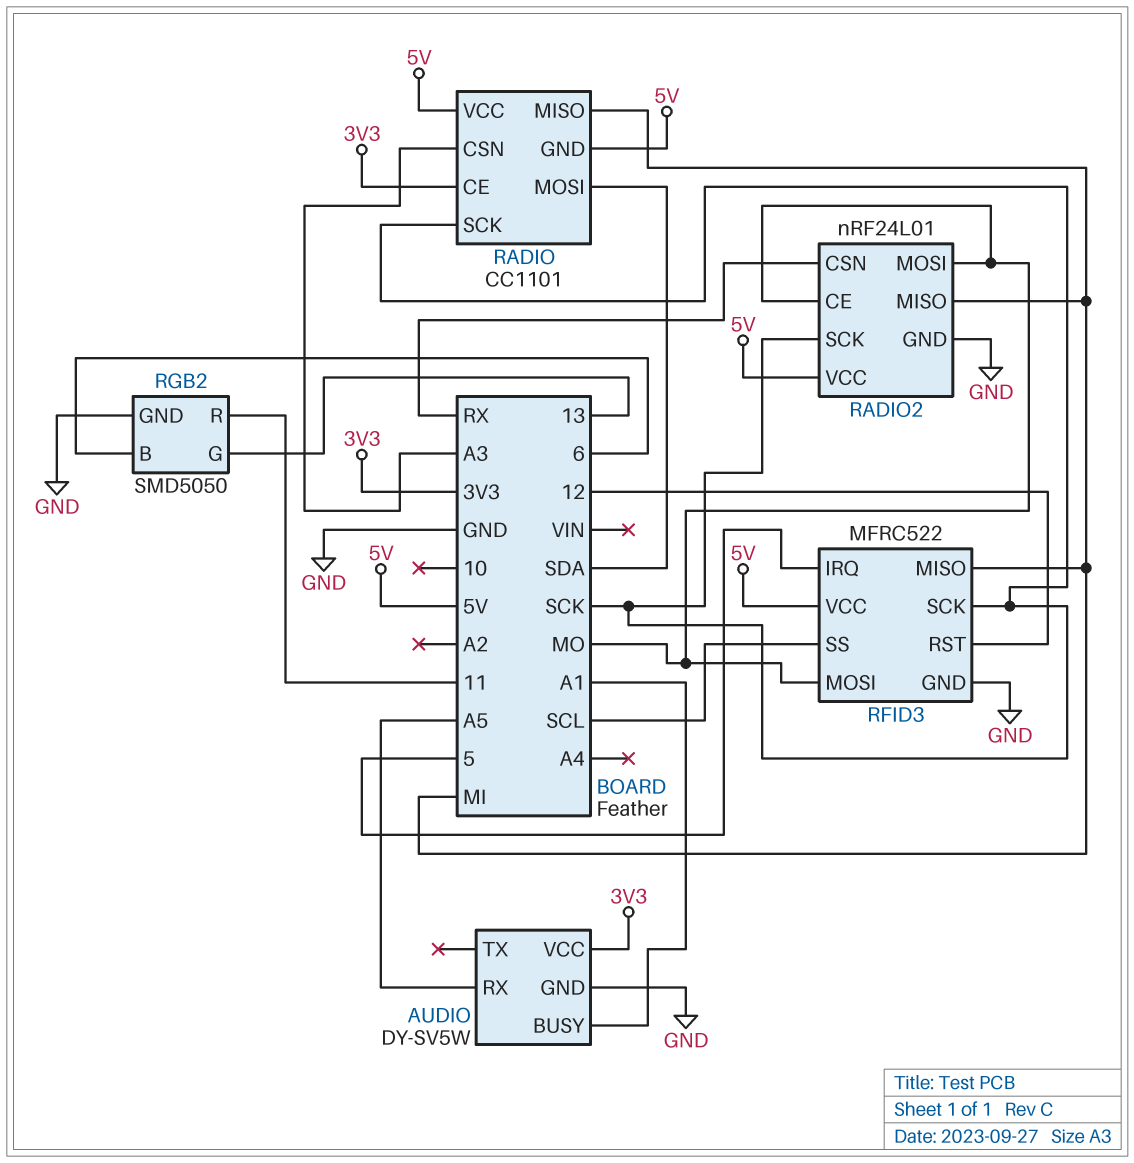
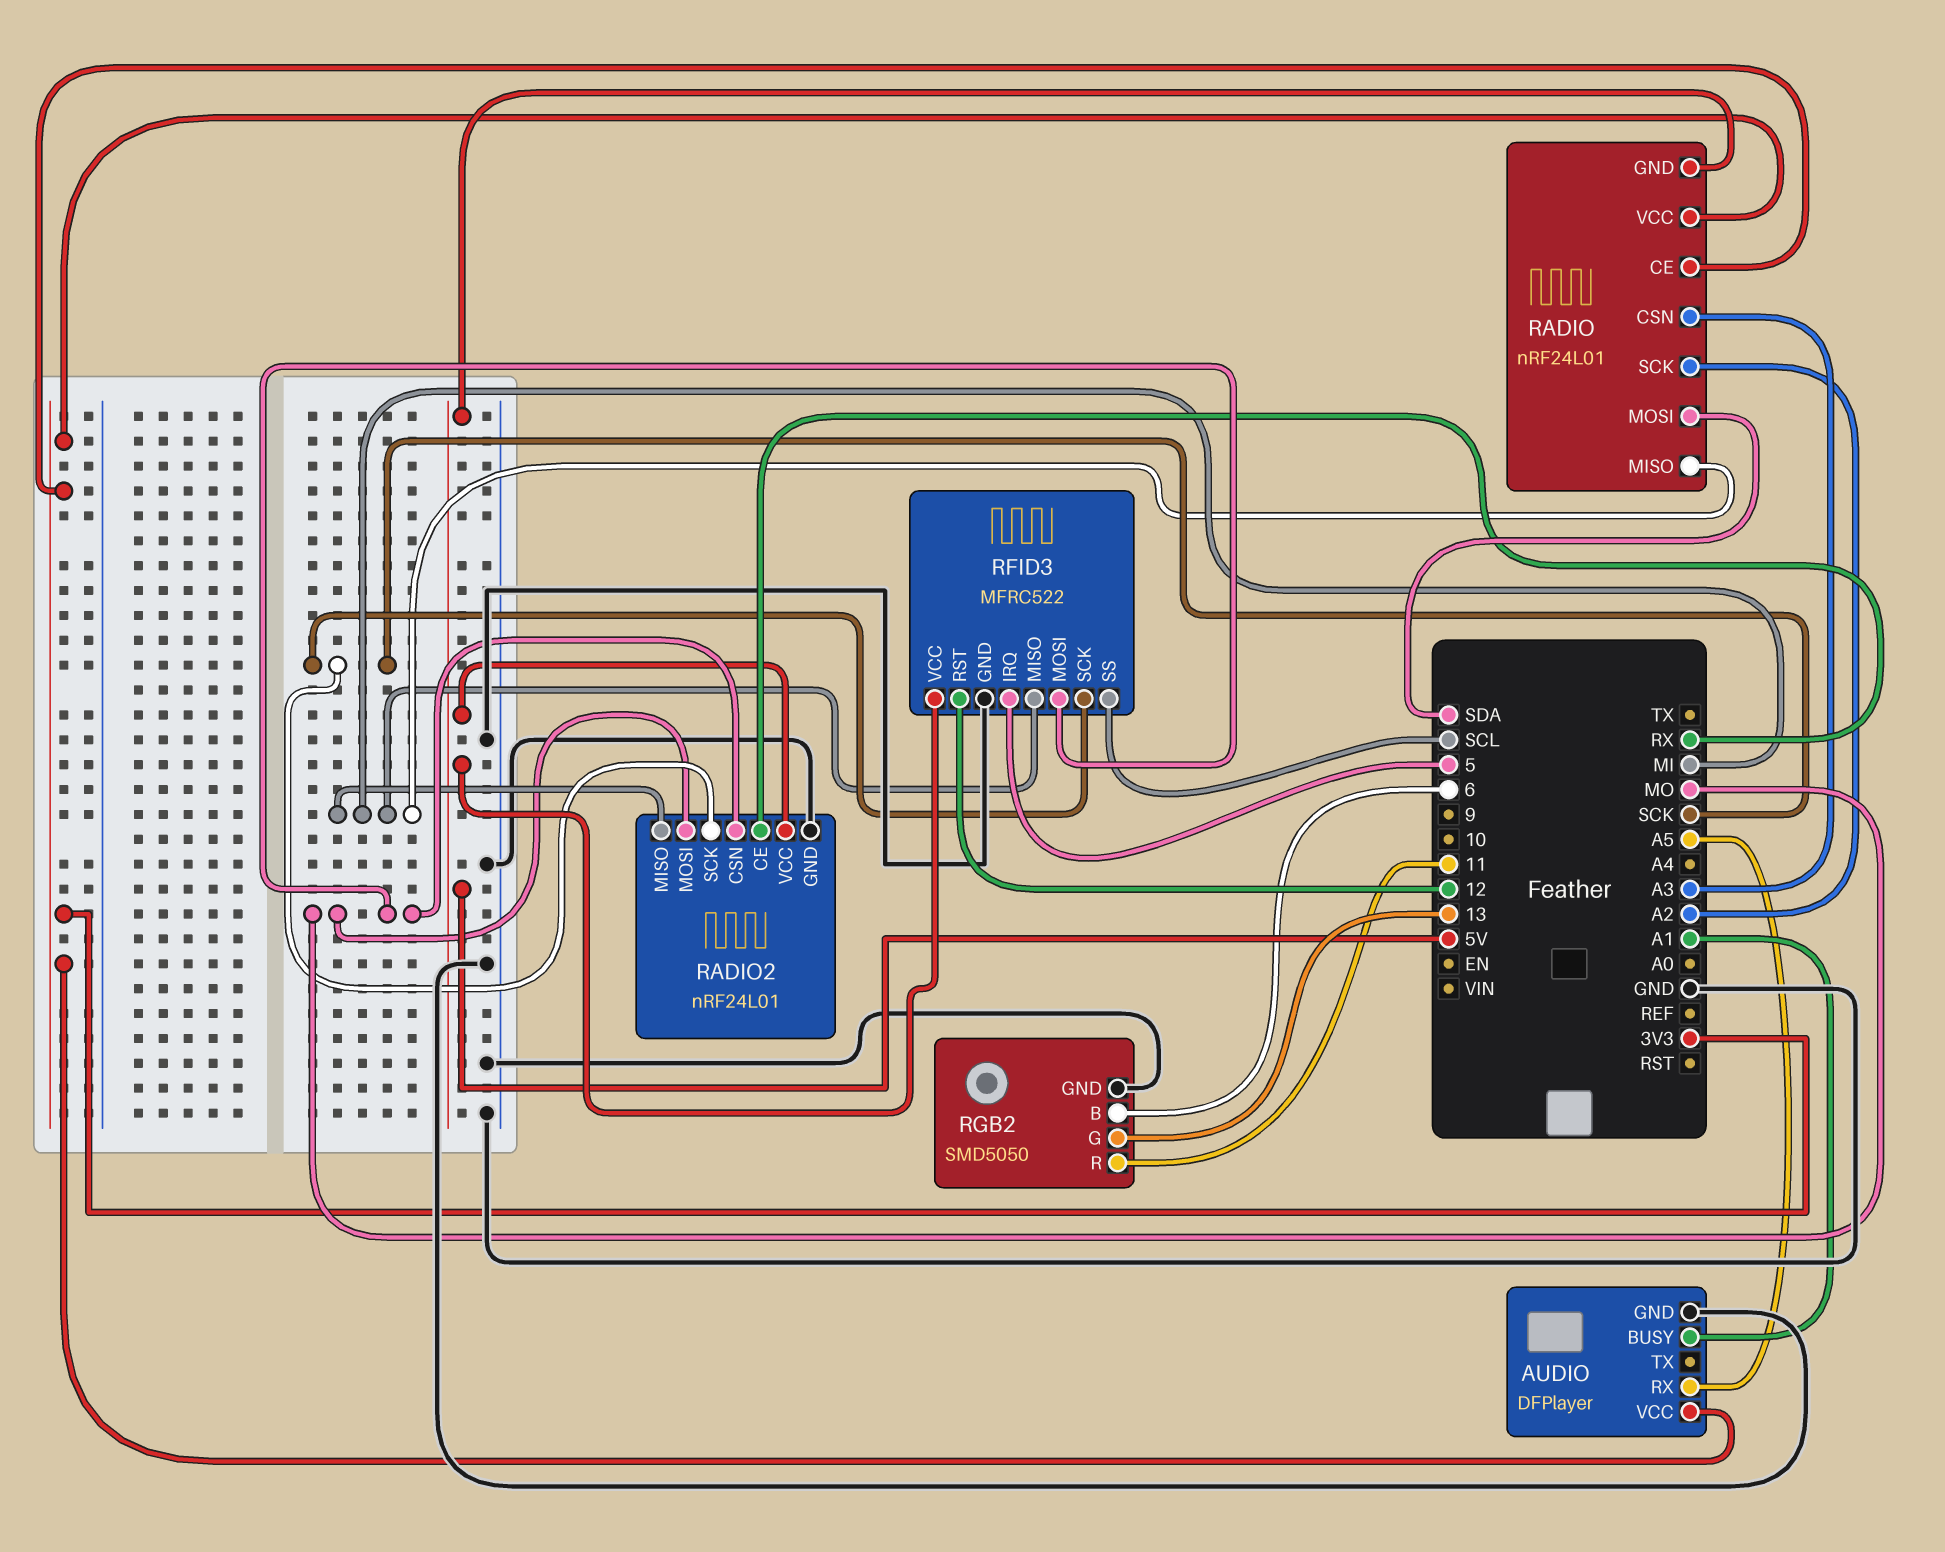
AUDIO: DY-SV5W -> DFPlayer
RADIO: CC1101 -> nRF24L01
RADIO pin SCK: SCK -> A2
RADIO pin VCC: 5V -> 3V3
RADIO2 pin CE: MO -> RX
RADIO2 pin CSN: RX -> MO

